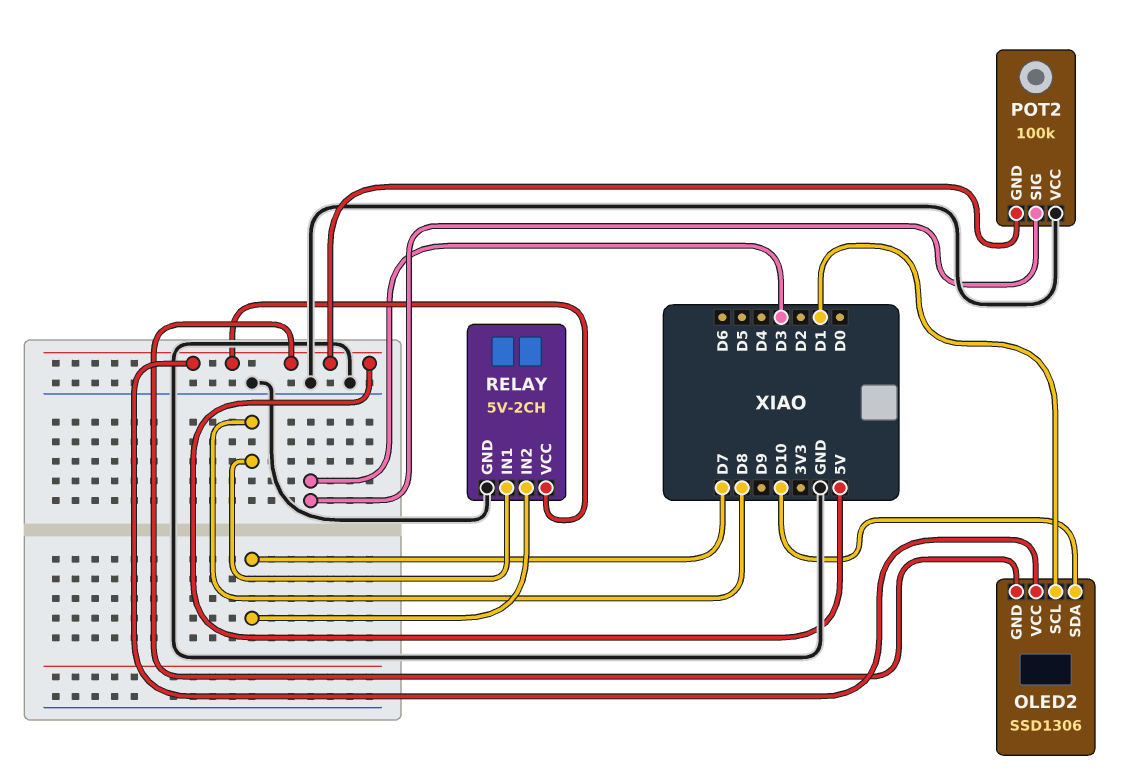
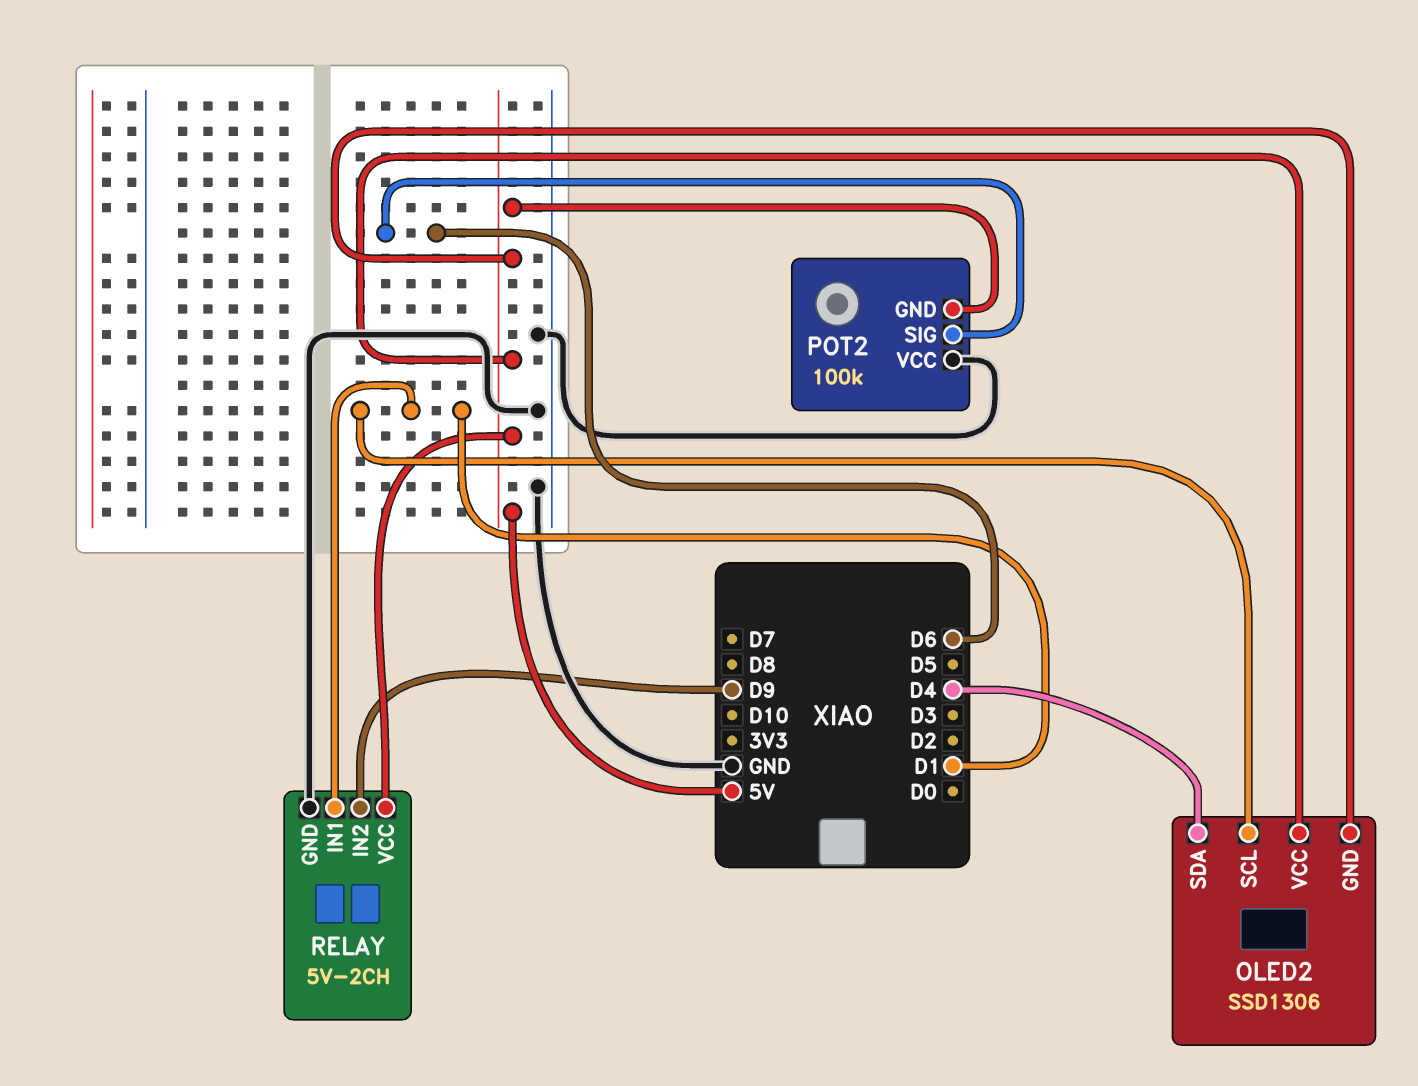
OLED2 pin SDA: D10 -> D4
POT2 pin SIG: D3 -> D6
RELAY pin IN1: D8 -> D1
RELAY pin IN2: D7 -> D9

